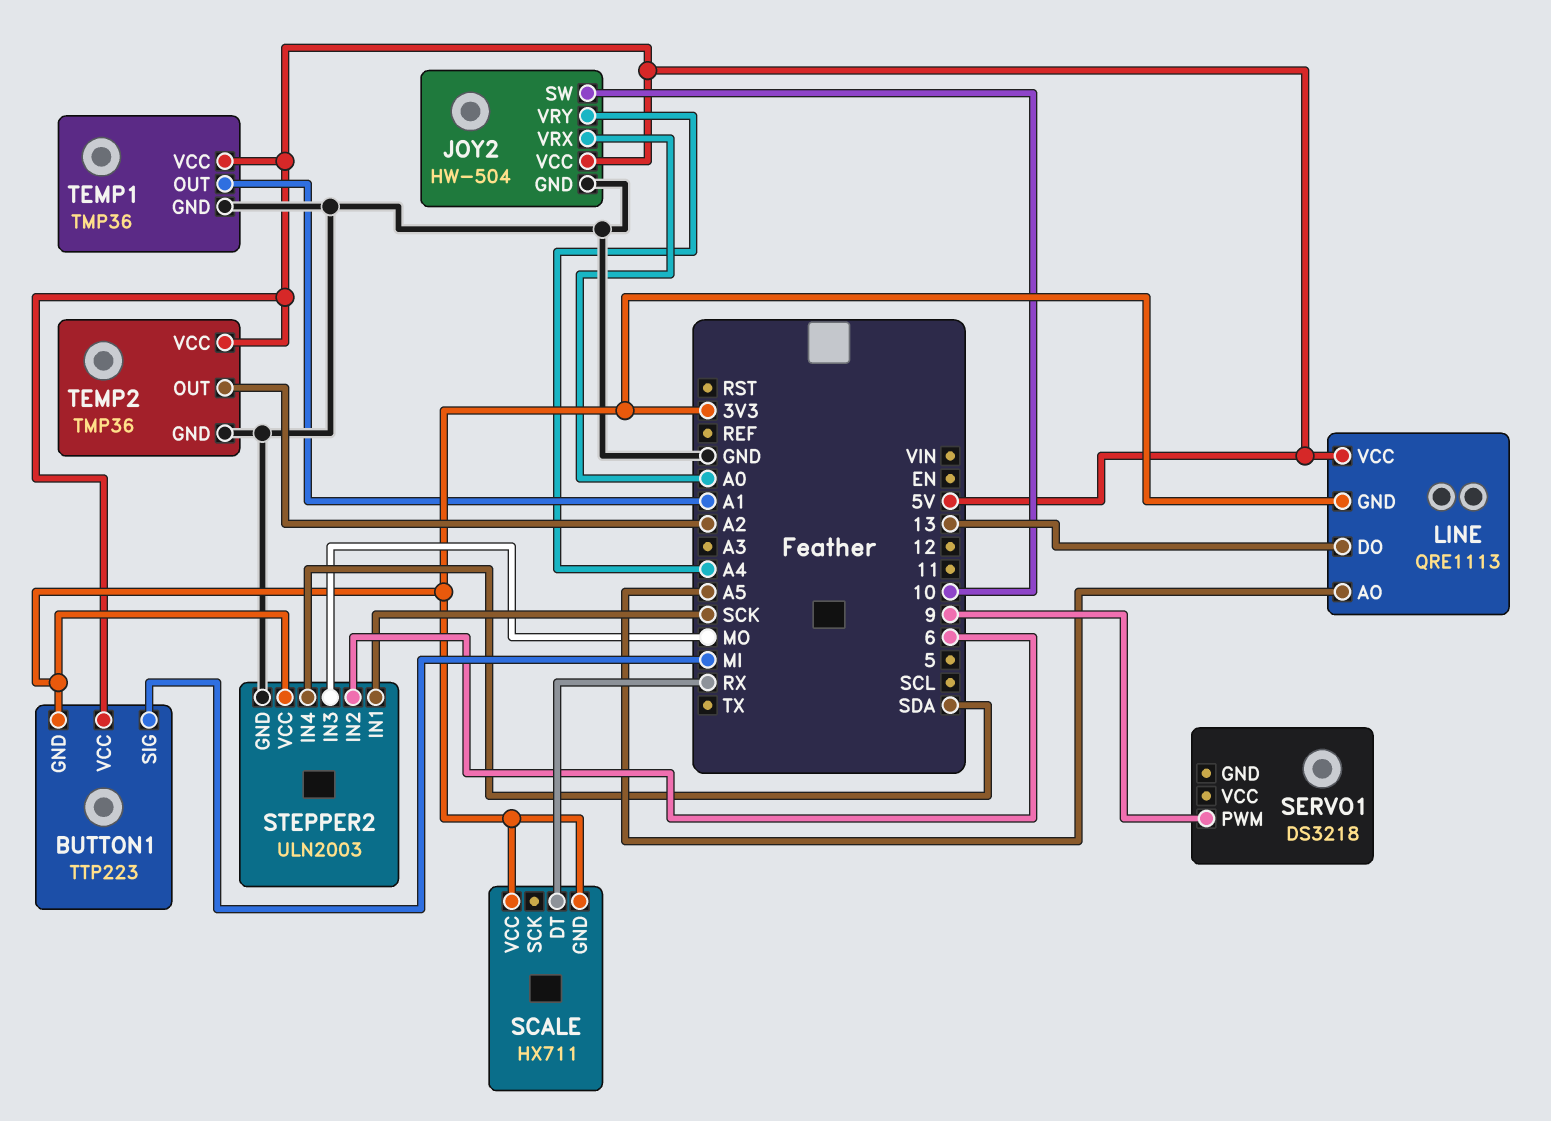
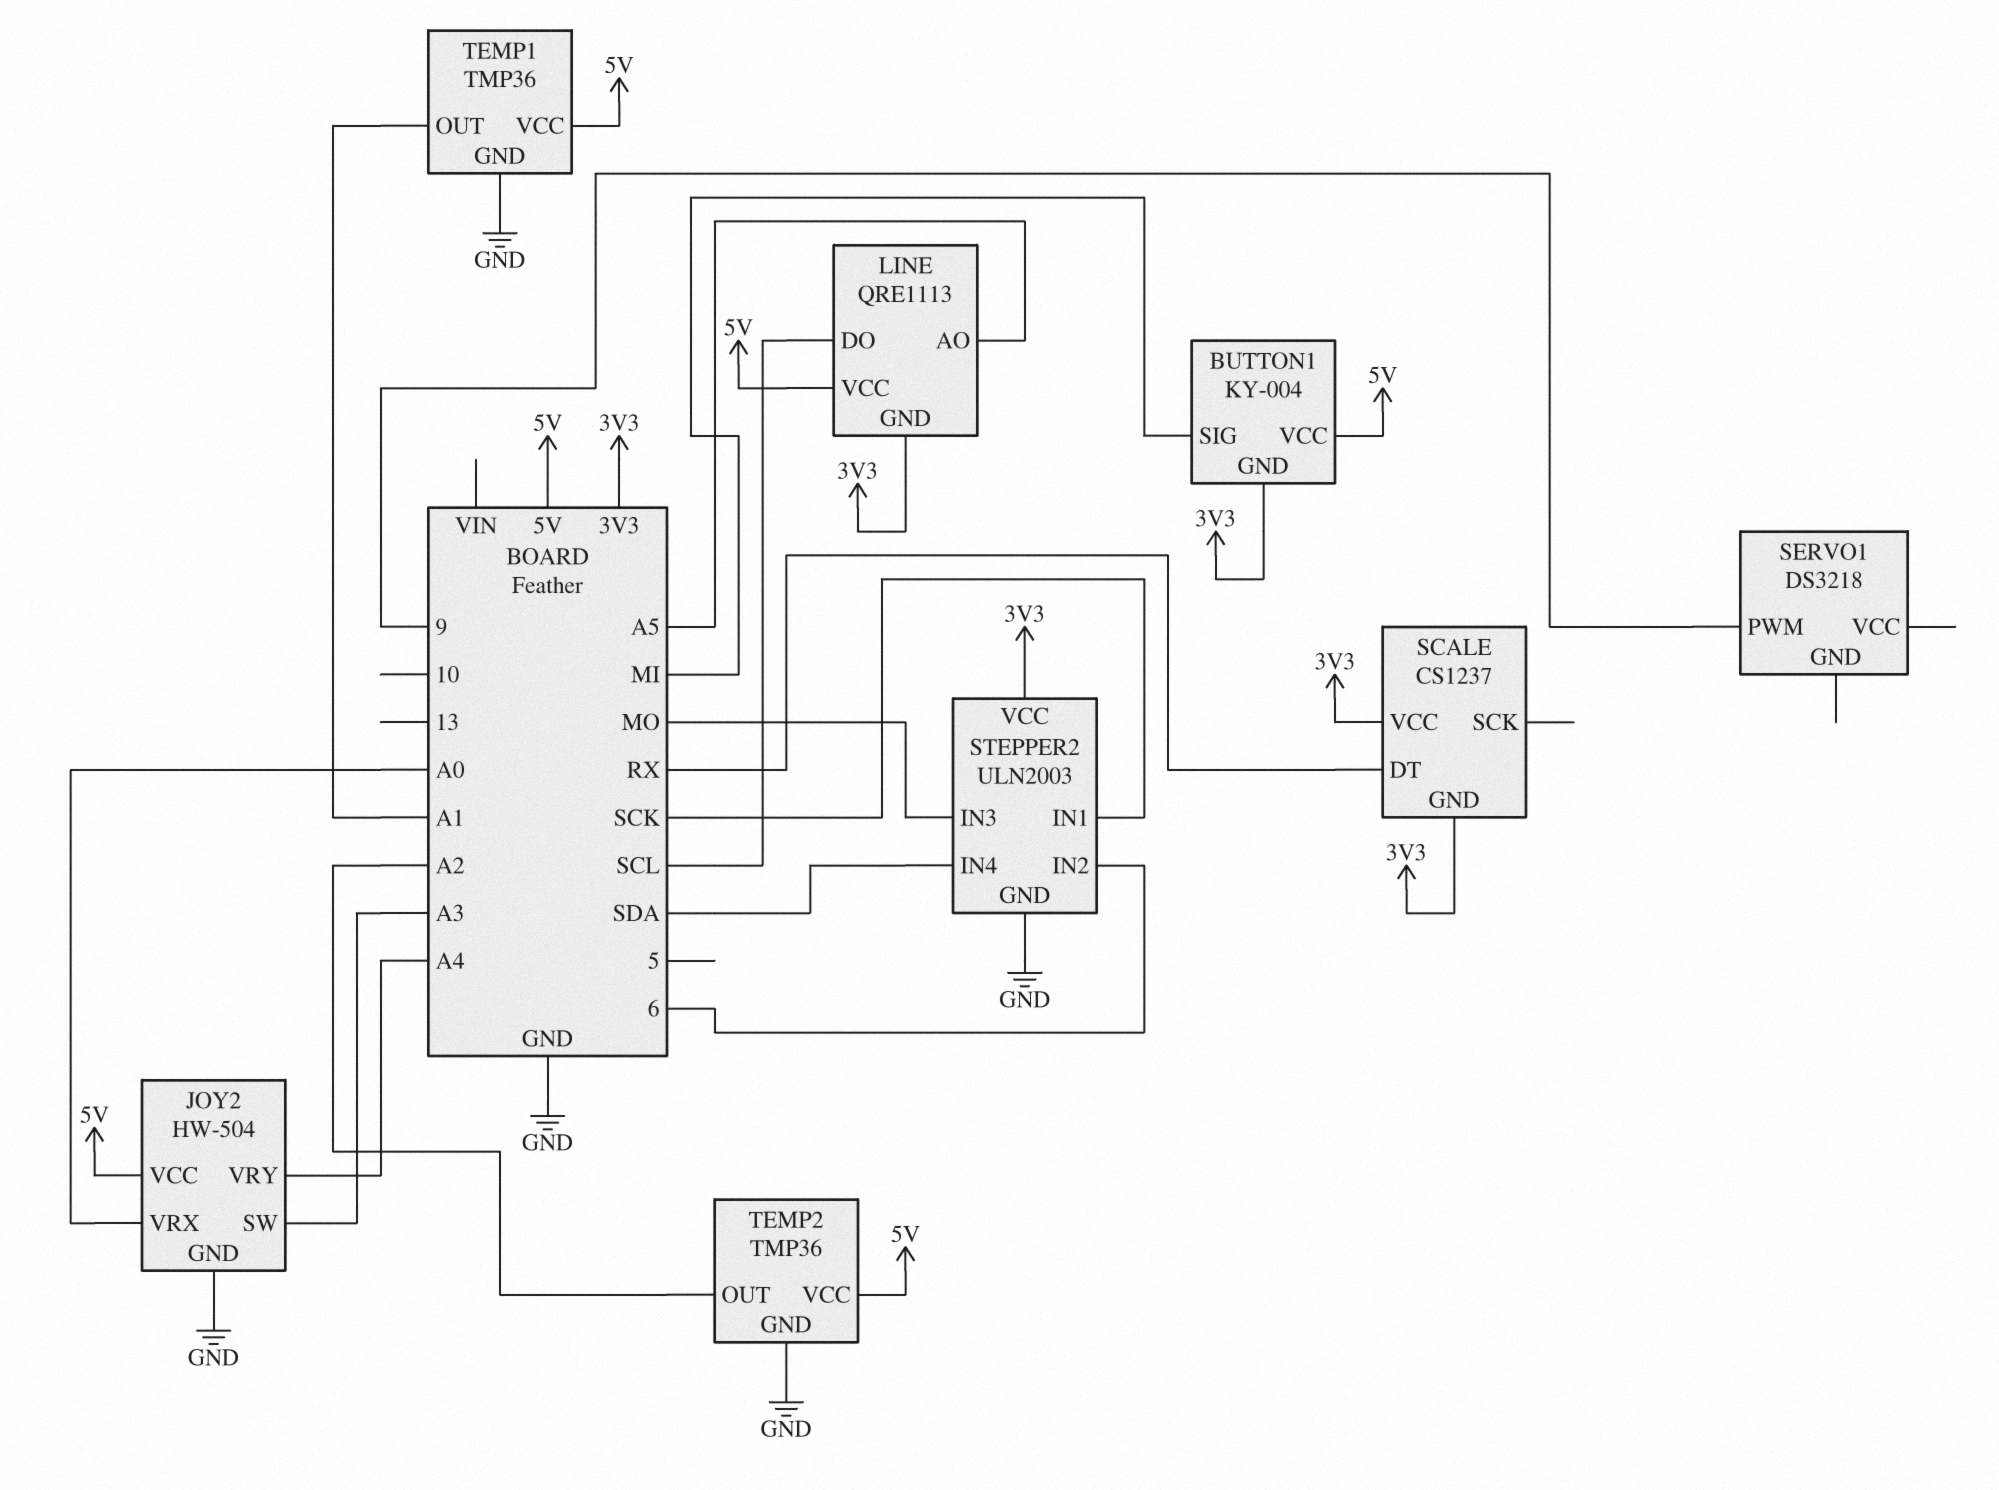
BUTTON1: TTP223 -> KY-004
JOY2 pin SW: 10 -> A3
LINE pin DO: 13 -> SCL
SCALE: HX711 -> CS1237

